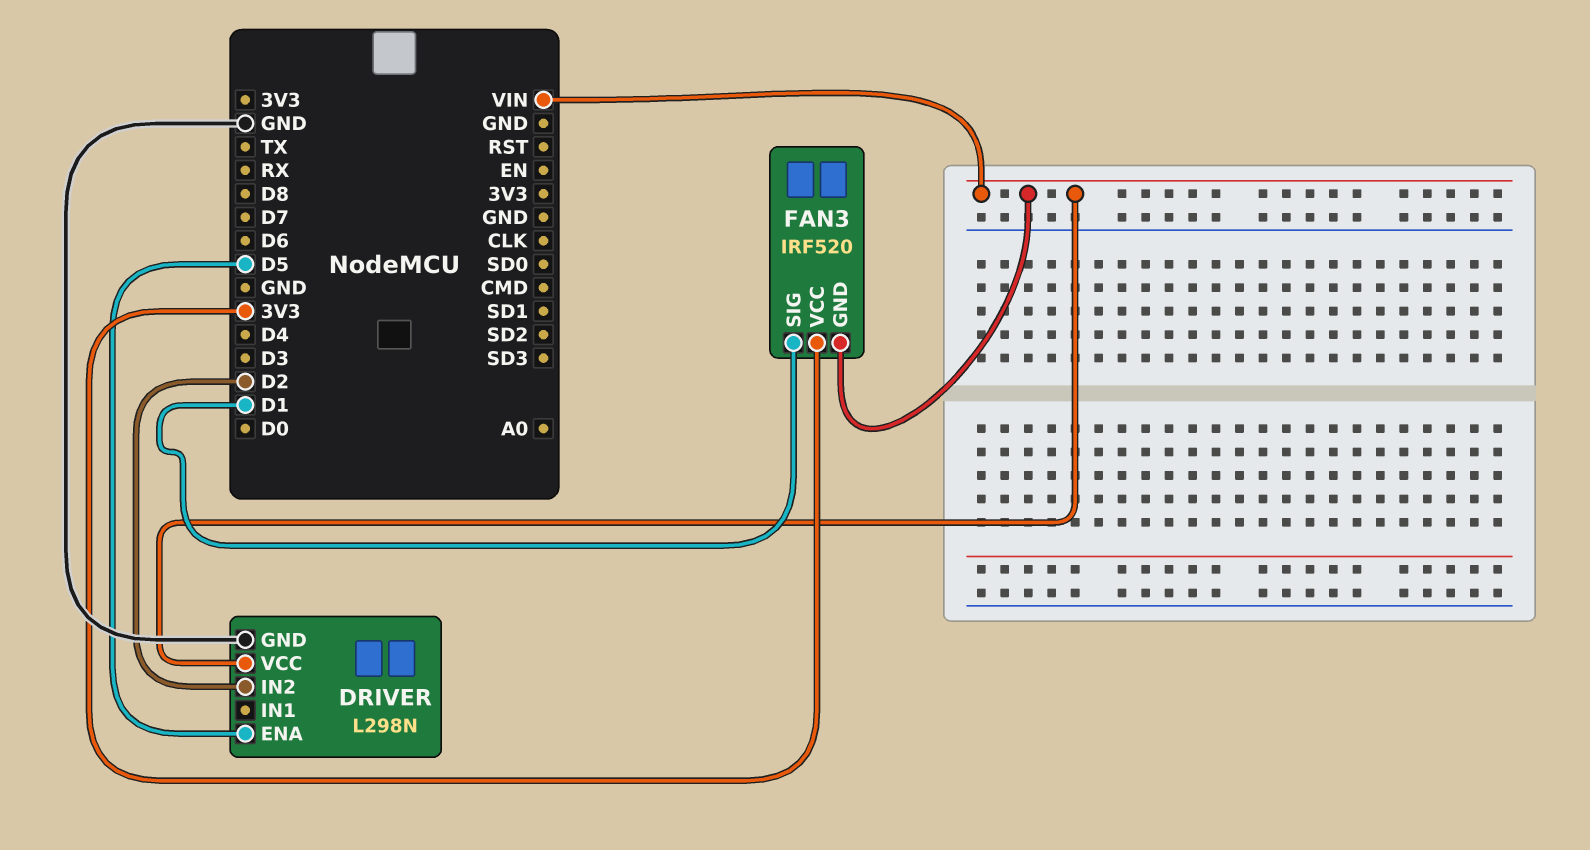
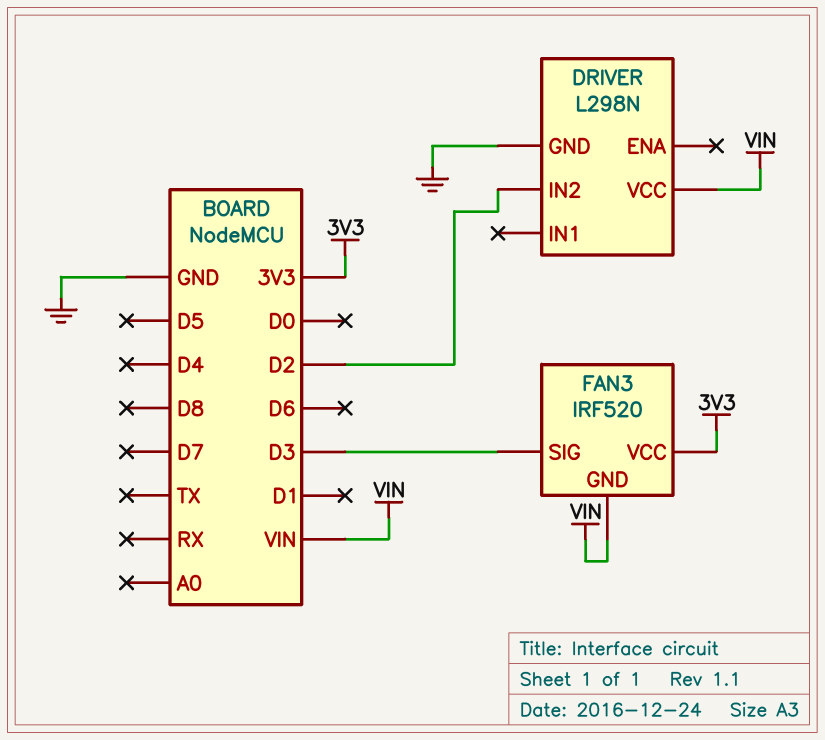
DRIVER pin ENA: D5 -> none
FAN3 pin SIG: D1 -> D3

